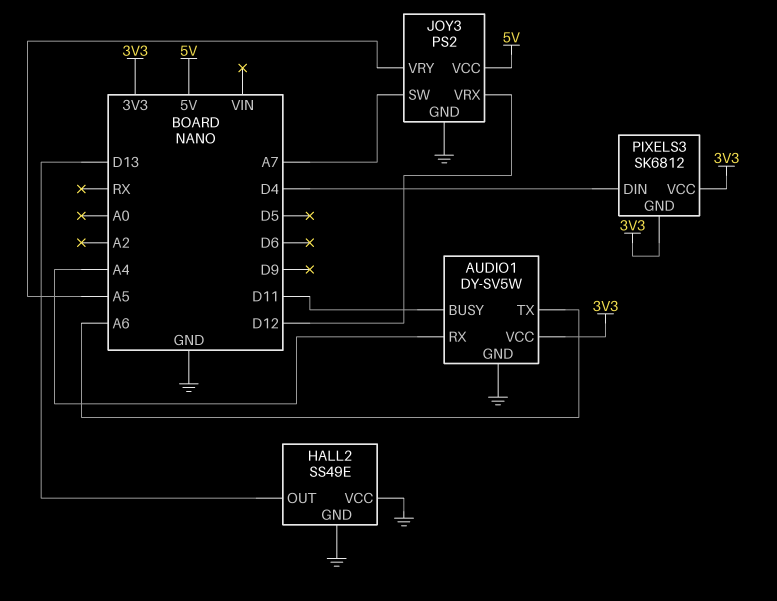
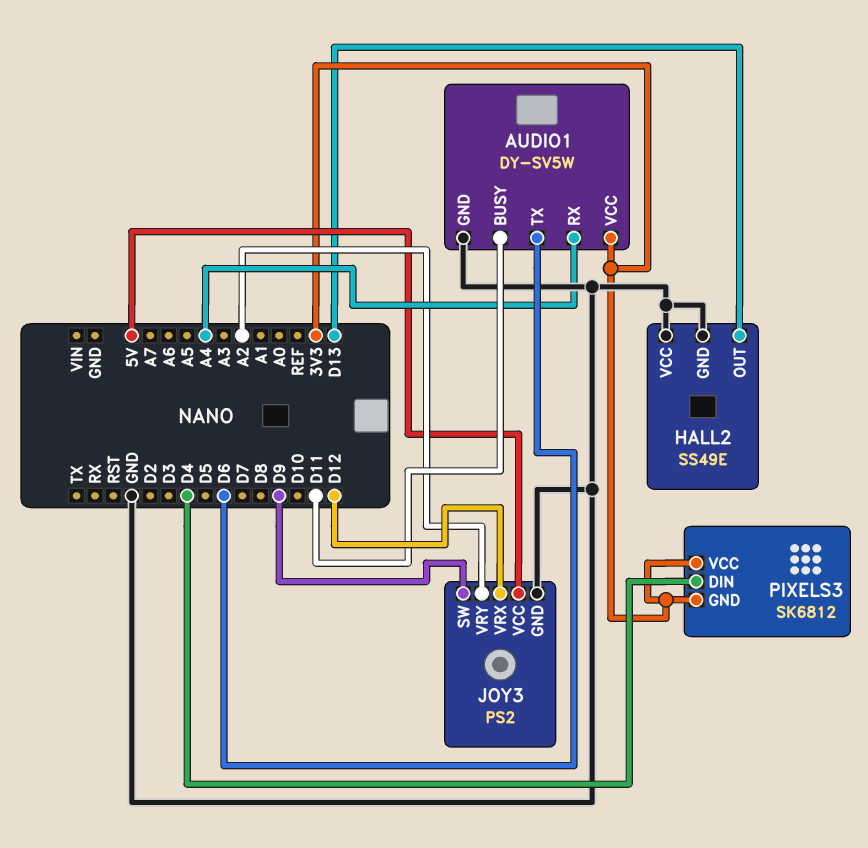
AUDIO1 pin TX: A6 -> D6
JOY3 pin SW: A7 -> D9
JOY3 pin VRY: A5 -> A2

